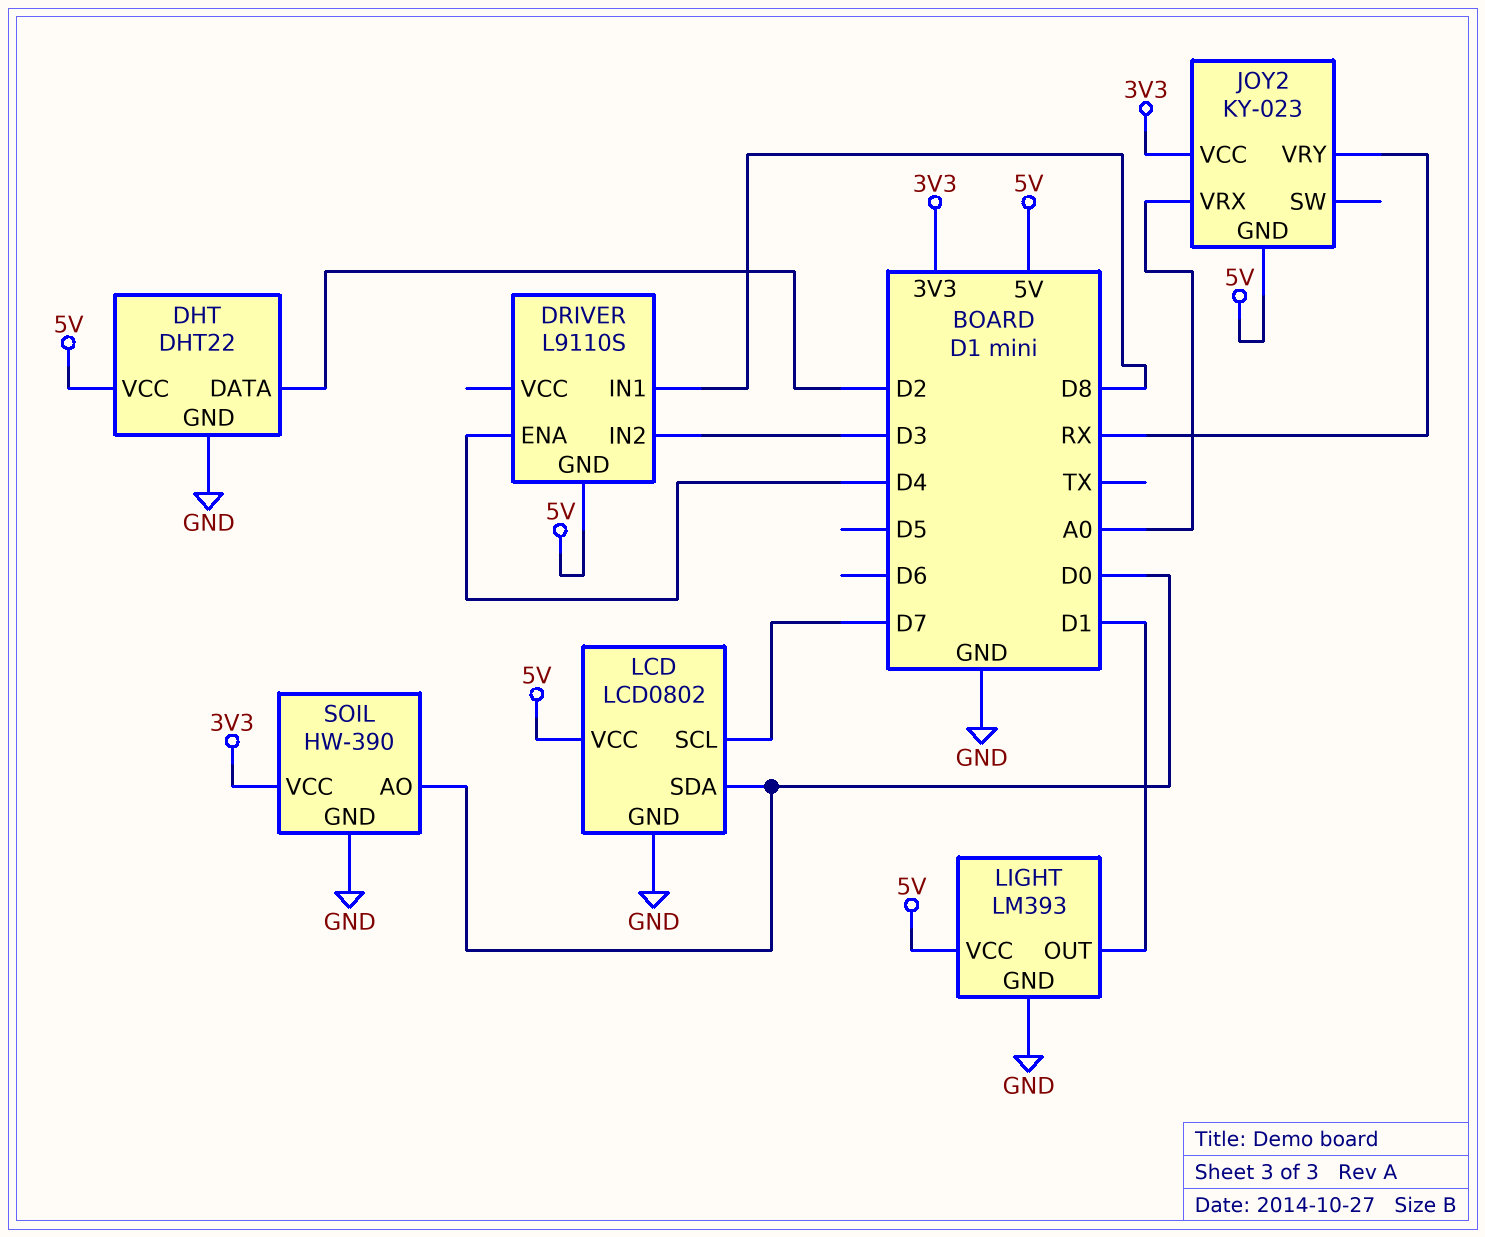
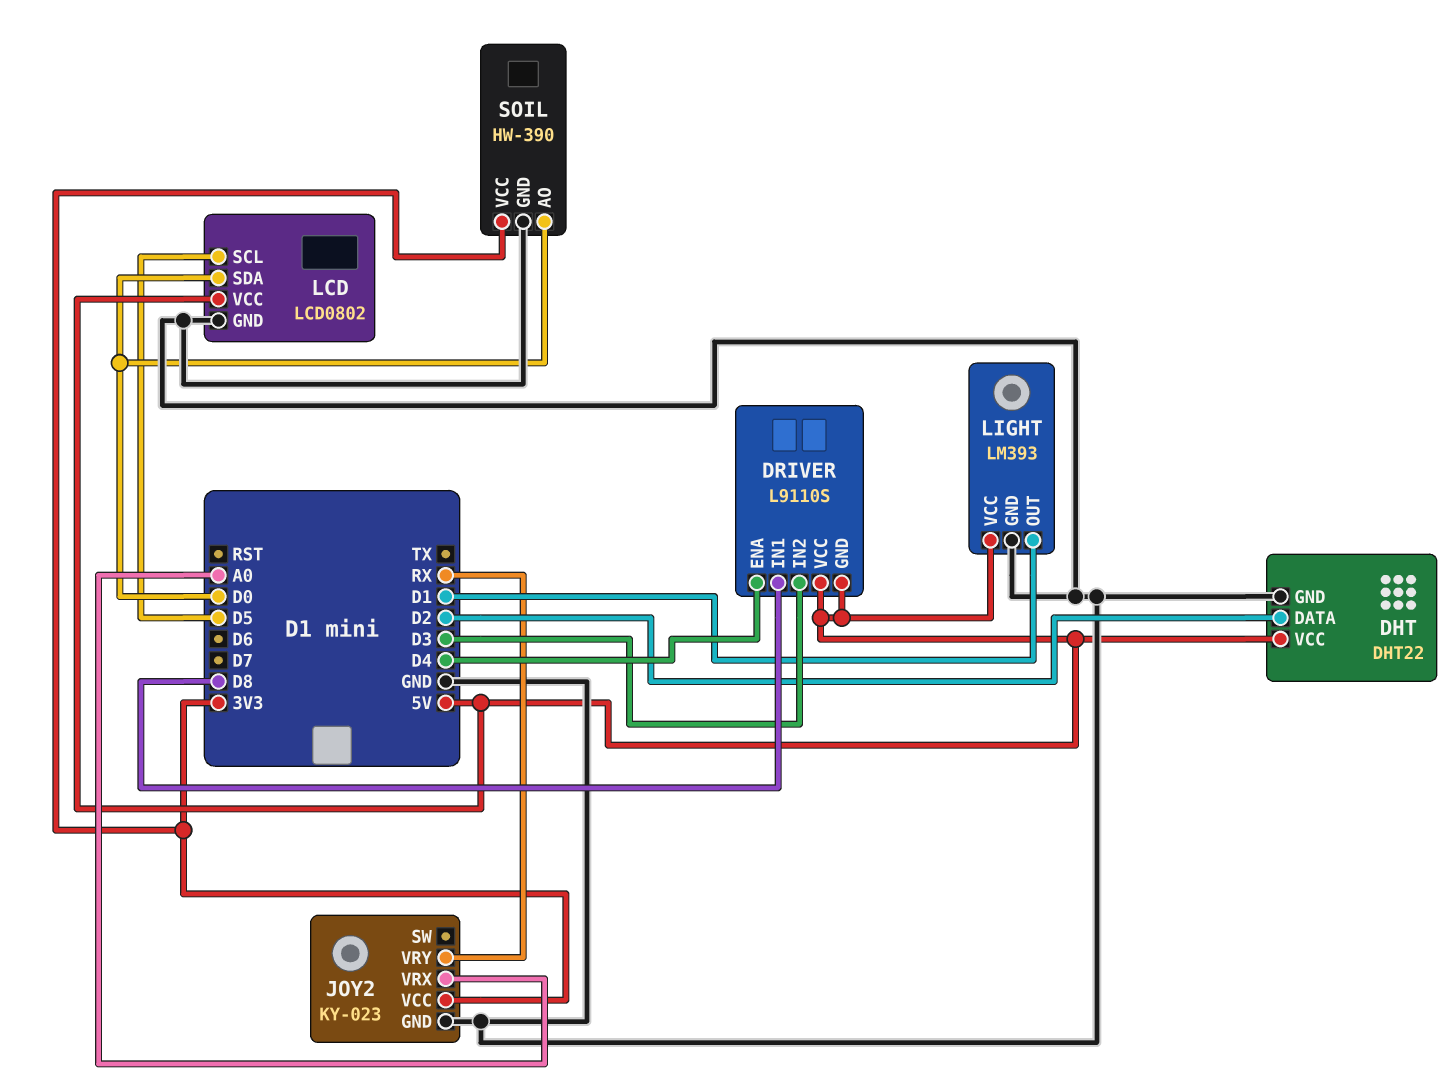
DRIVER pin VCC: none -> 5V
JOY2 pin GND: 5V -> GND
LCD pin SCL: D7 -> D5

